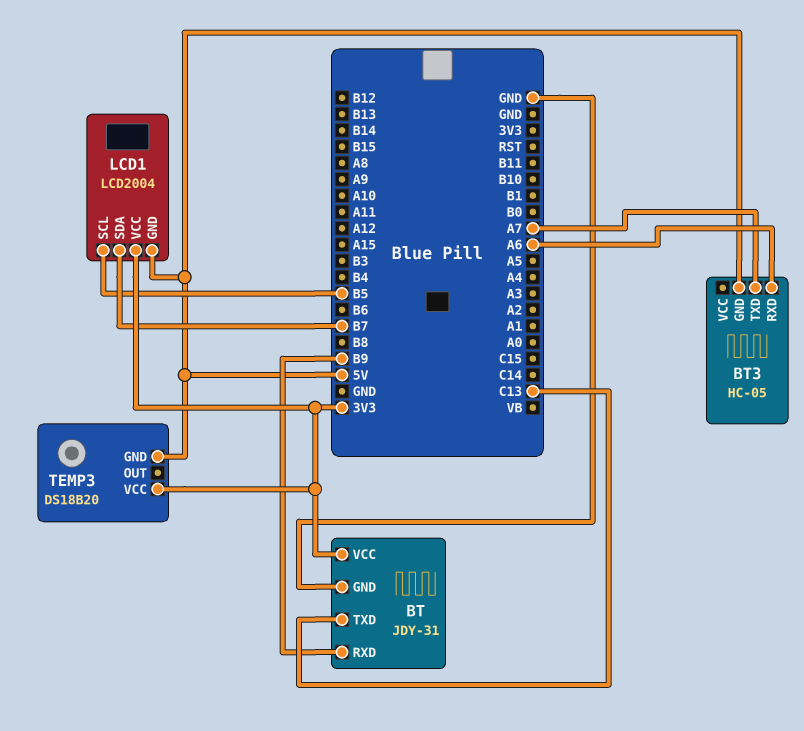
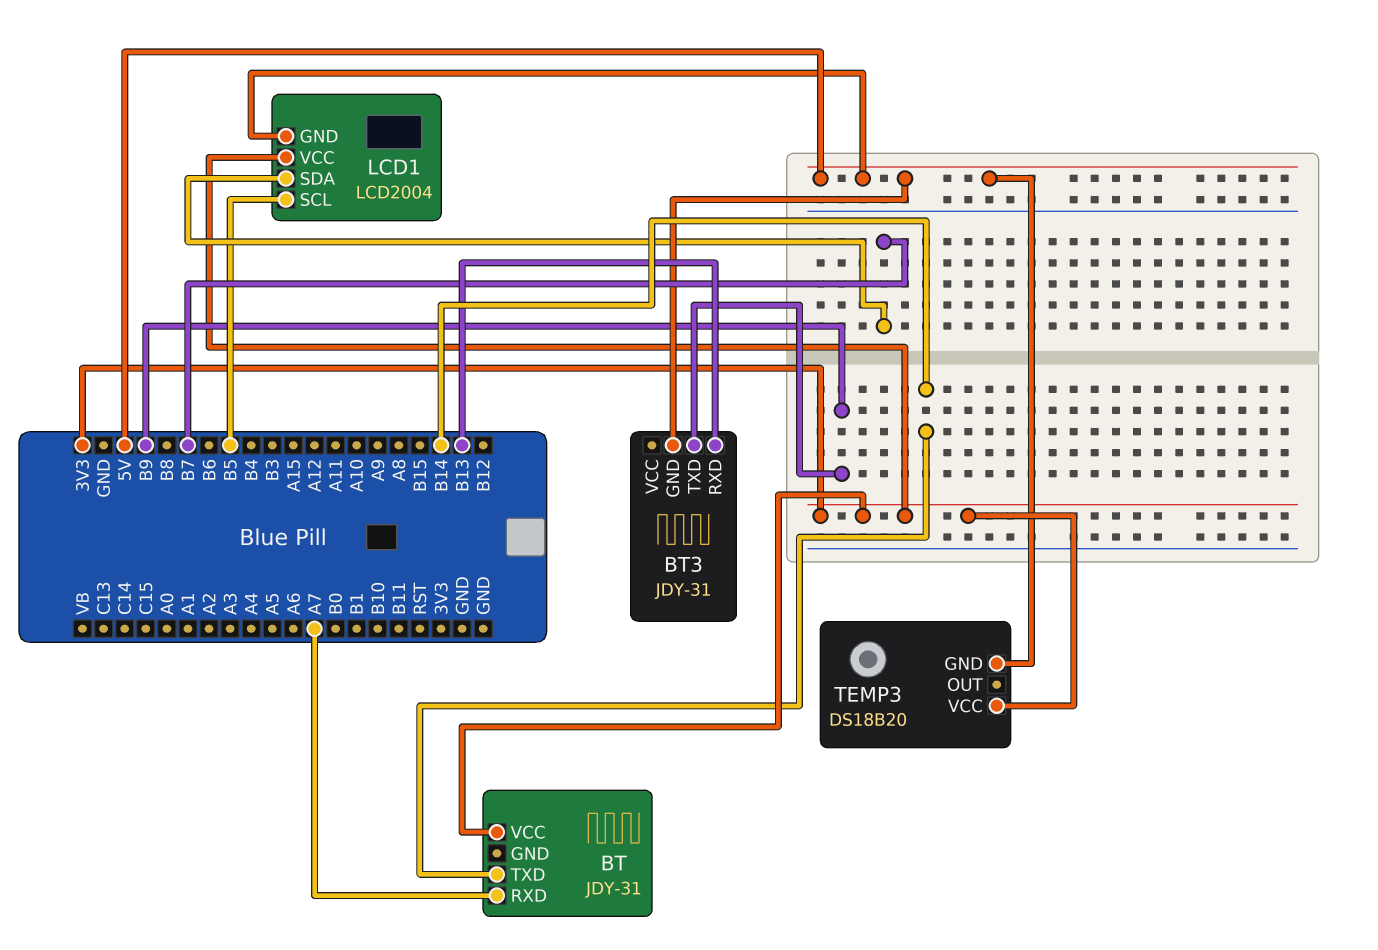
BT pin GND: GND -> none
BT pin RXD: B9 -> A7
BT pin TXD: C13 -> B14
BT3: HC-05 -> JDY-31
BT3 pin RXD: A6 -> B13
BT3 pin TXD: A7 -> B9

